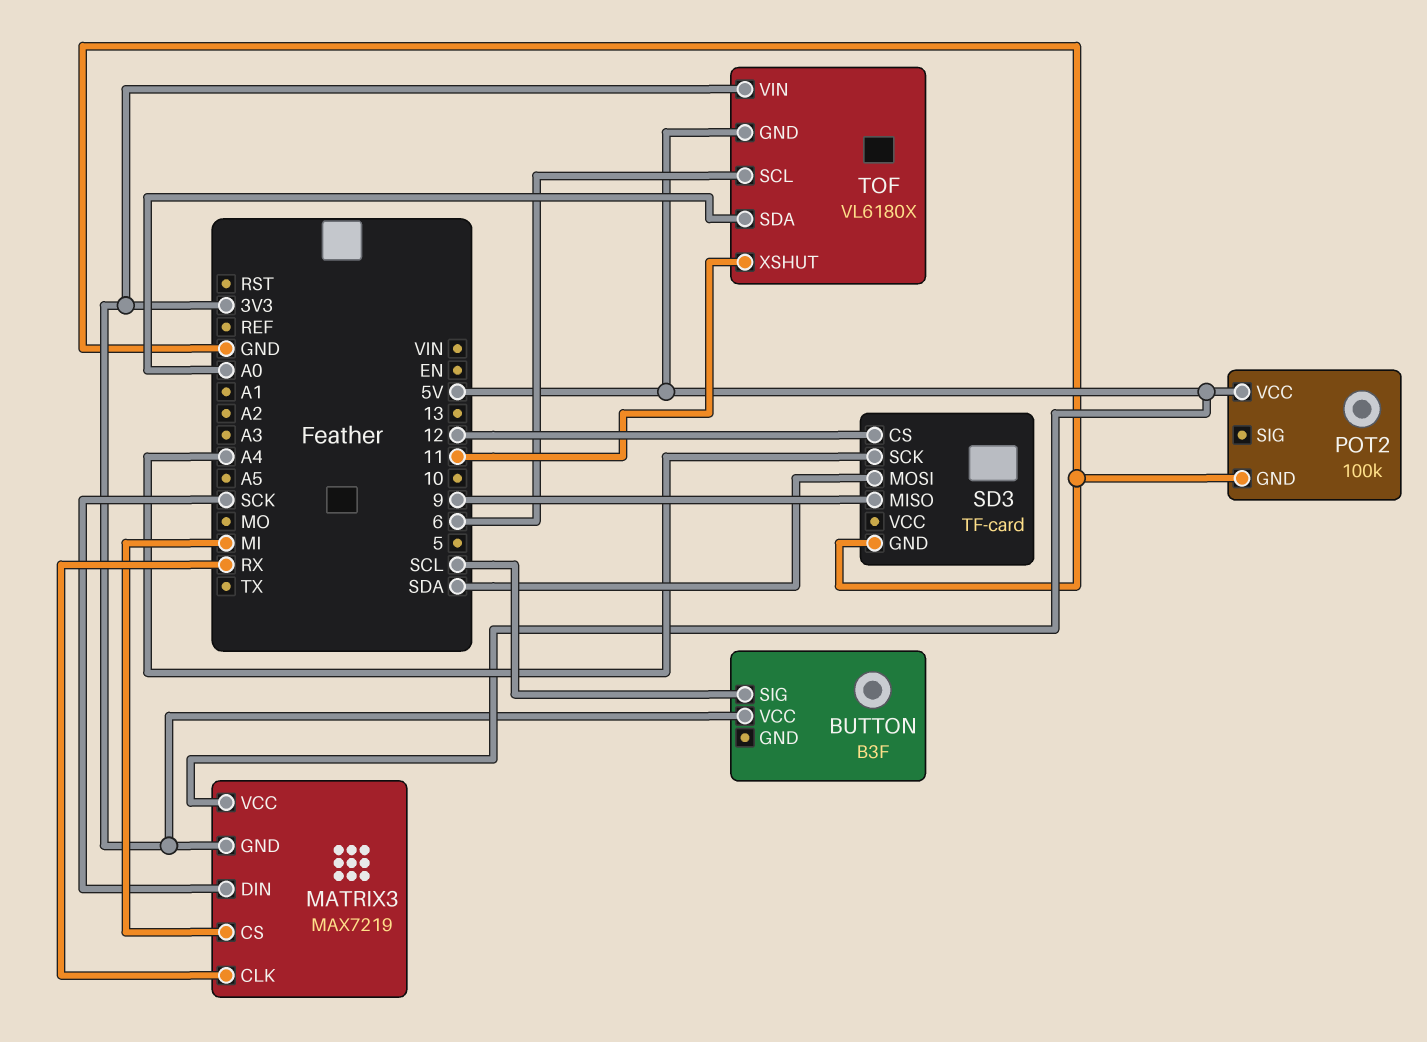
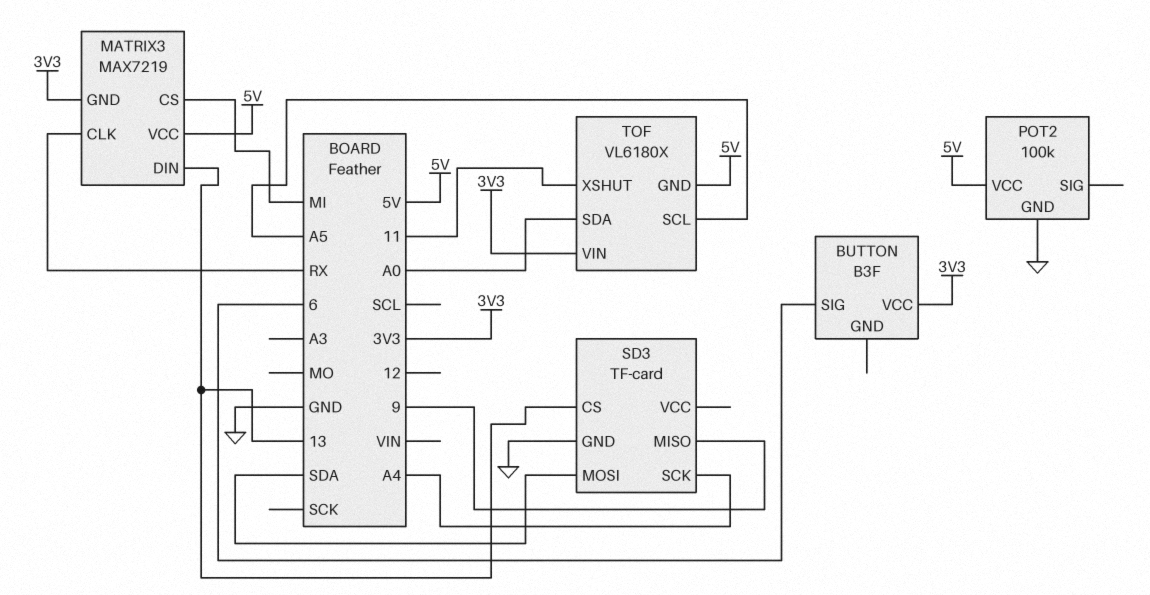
BUTTON pin SIG: SCL -> 6
MATRIX3 pin DIN: SCK -> 13
SD3 pin CS: 12 -> 13
TOF pin SCL: 6 -> A5

